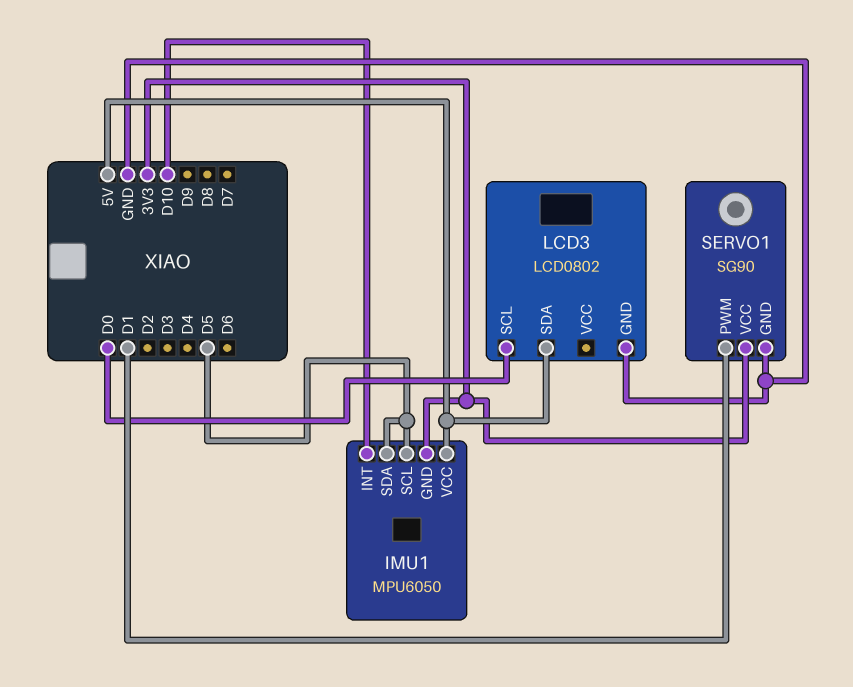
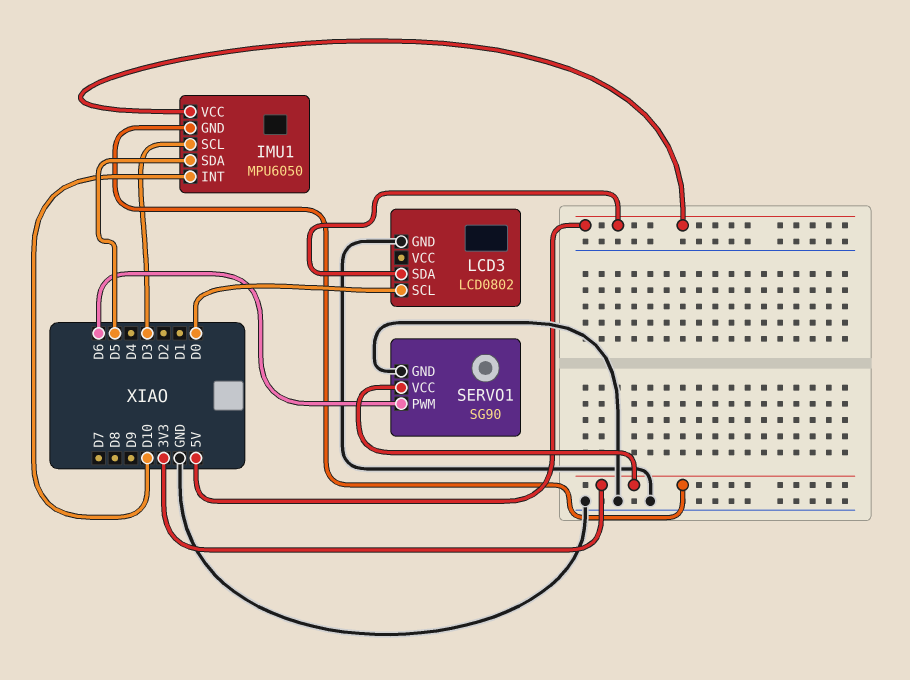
IMU1 pin SCL: D5 -> D3
SERVO1 pin PWM: D1 -> D6

